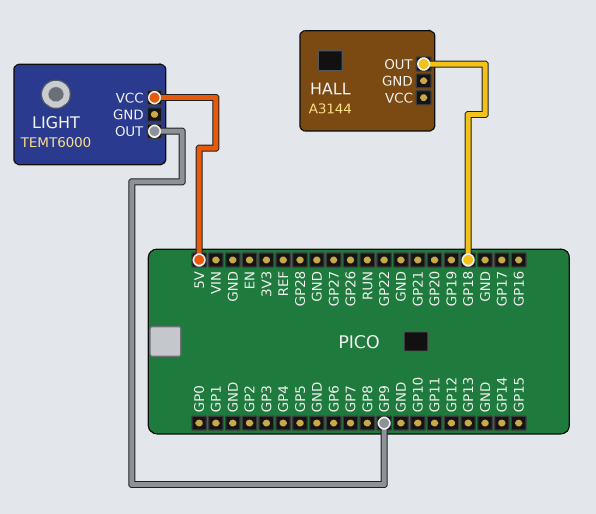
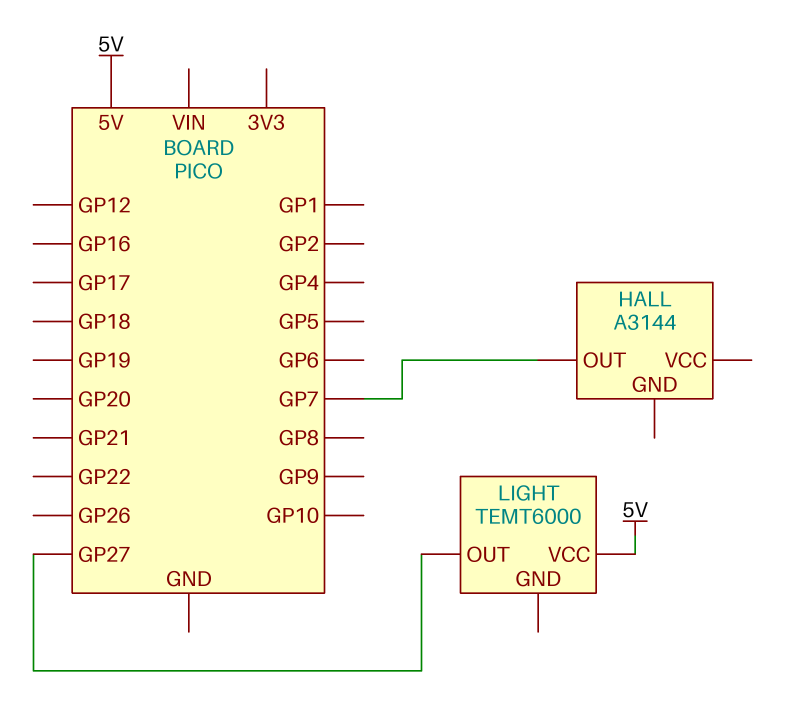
HALL pin OUT: GP18 -> GP7
LIGHT pin OUT: GP9 -> GP27

